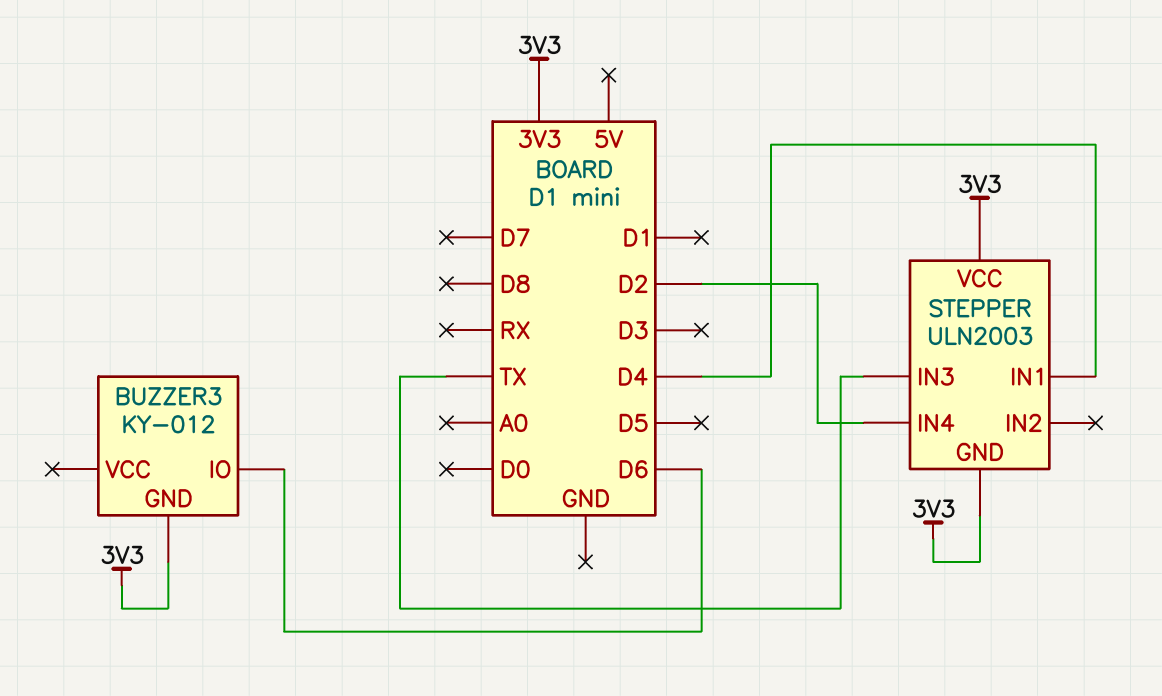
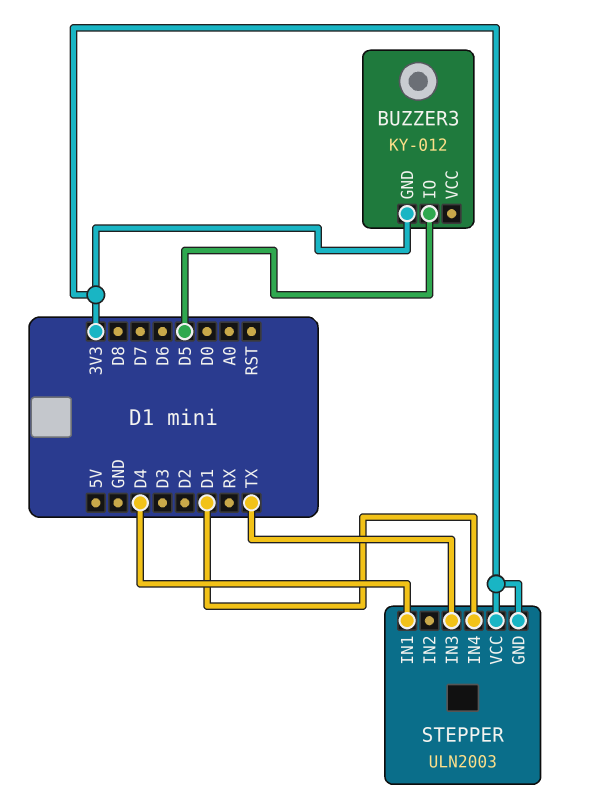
BUZZER3 pin IO: D6 -> D5
STEPPER pin IN4: D2 -> D1

